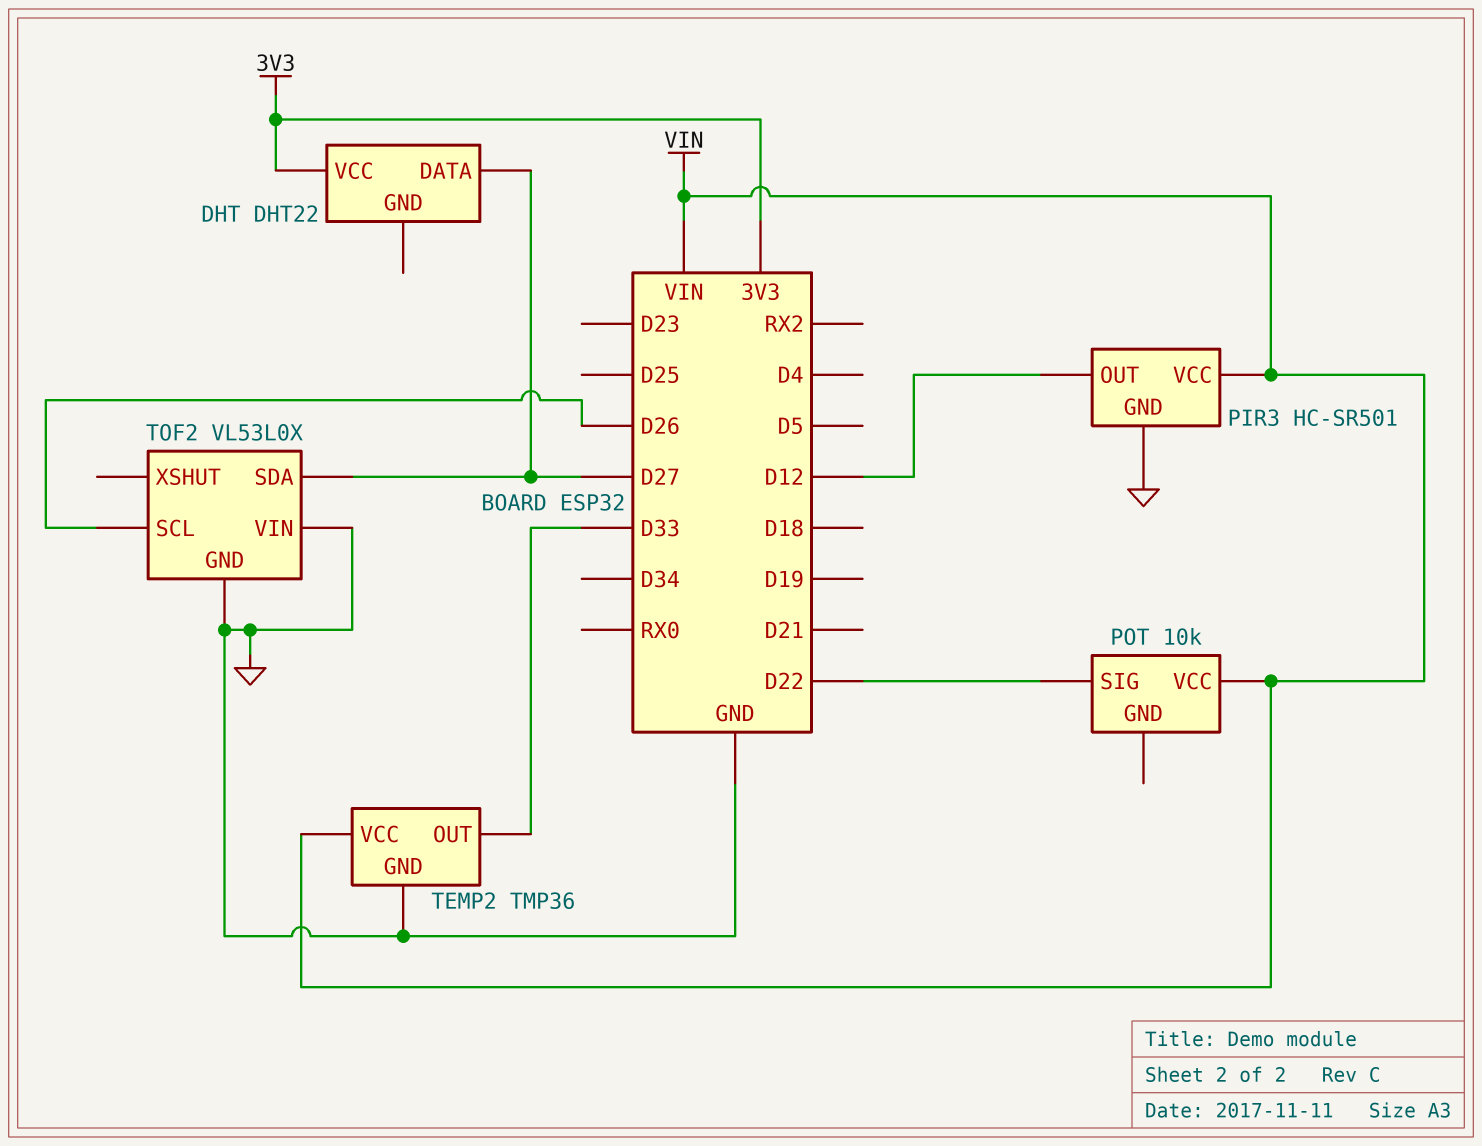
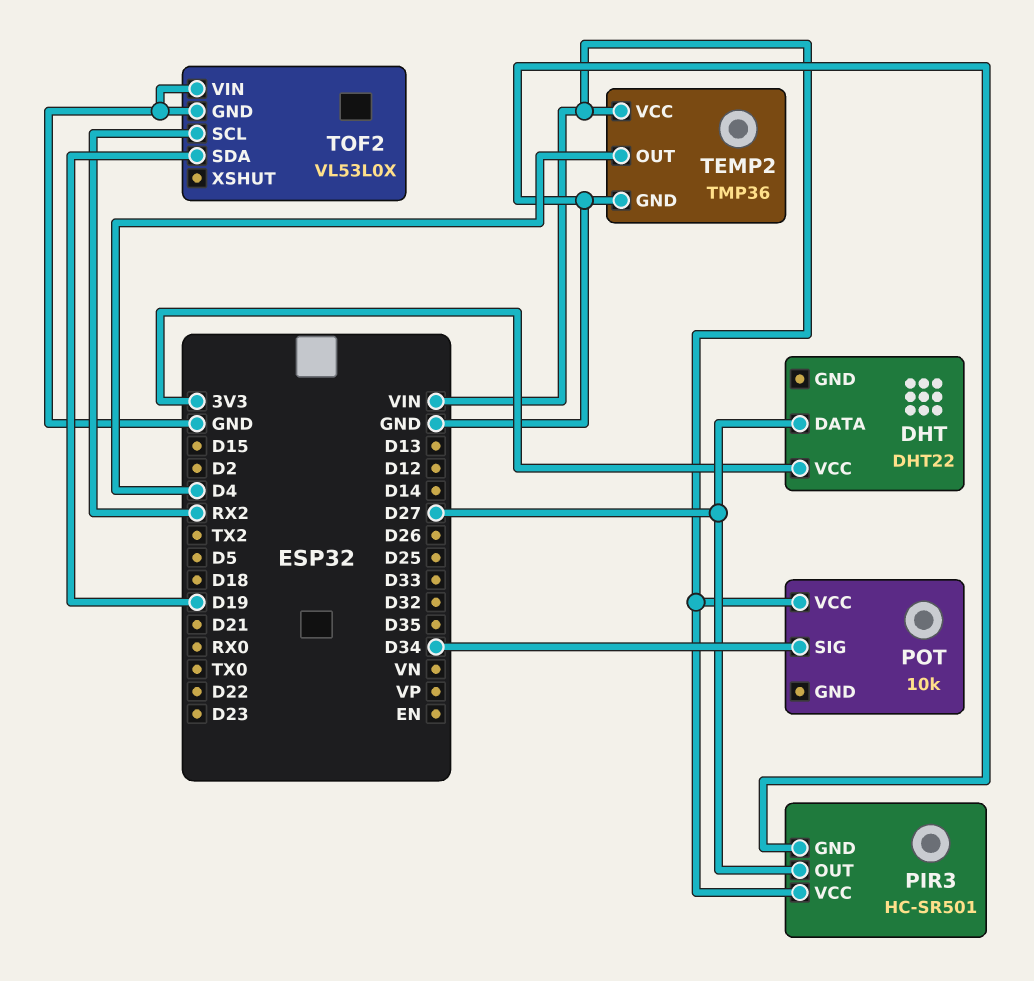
PIR3 pin OUT: D12 -> D27
POT pin SIG: D22 -> D34
TEMP2 pin OUT: D33 -> D4
TOF2 pin SCL: D26 -> RX2
TOF2 pin SDA: D27 -> D19

